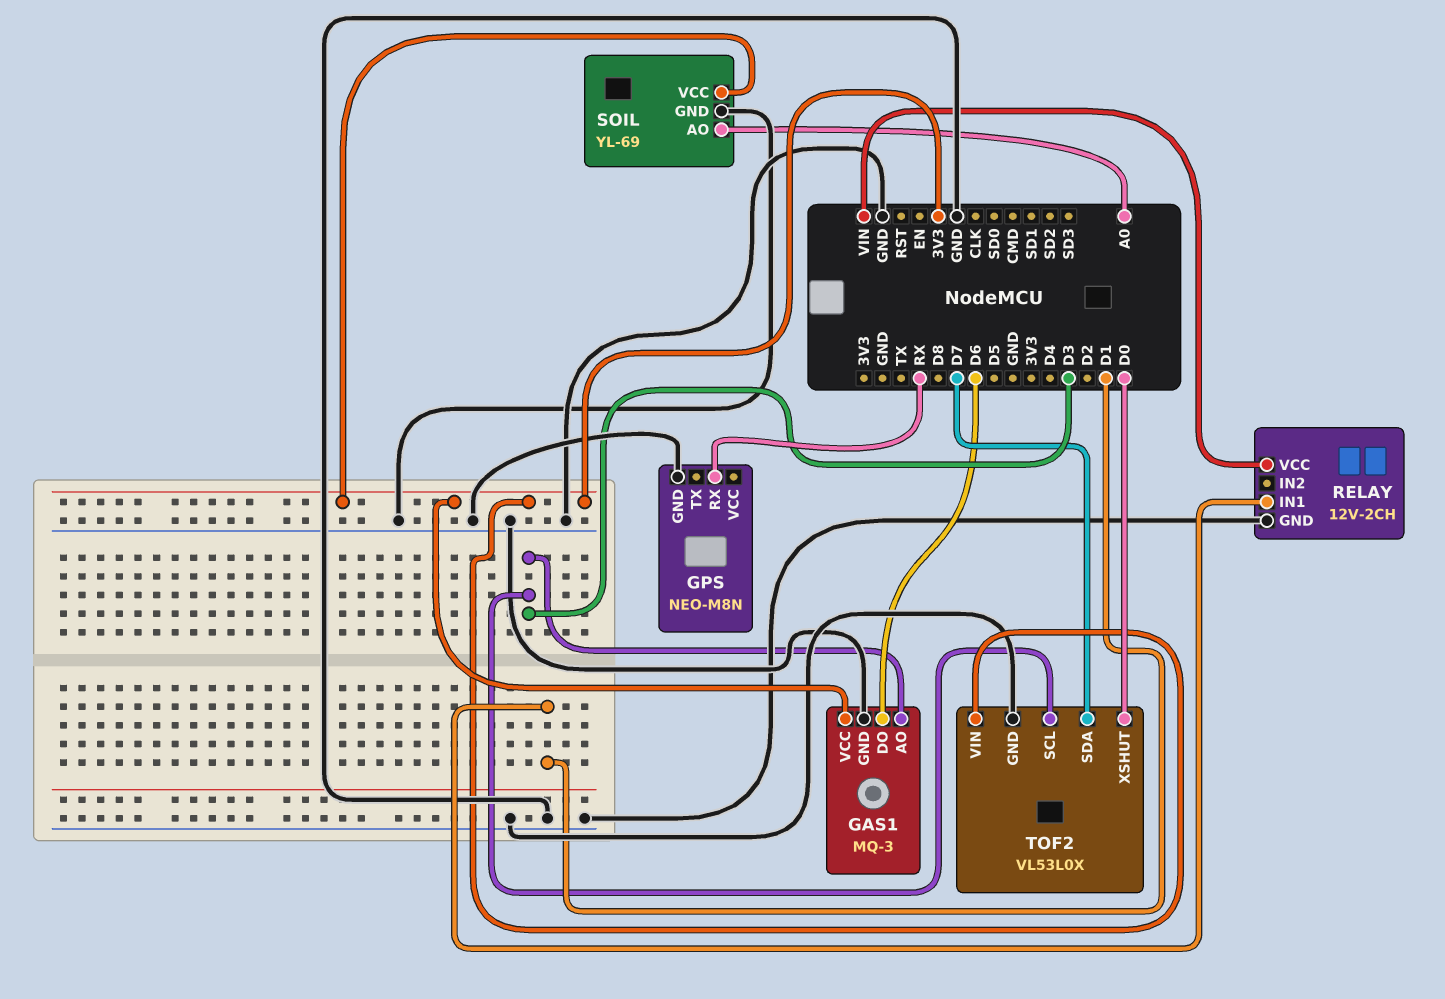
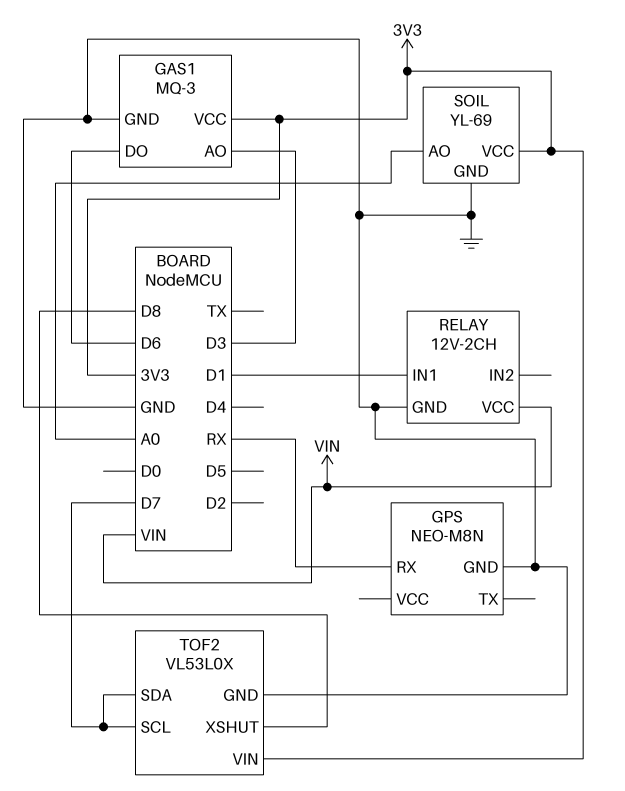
TOF2 pin SCL: D3 -> D7
TOF2 pin XSHUT: D0 -> D8

